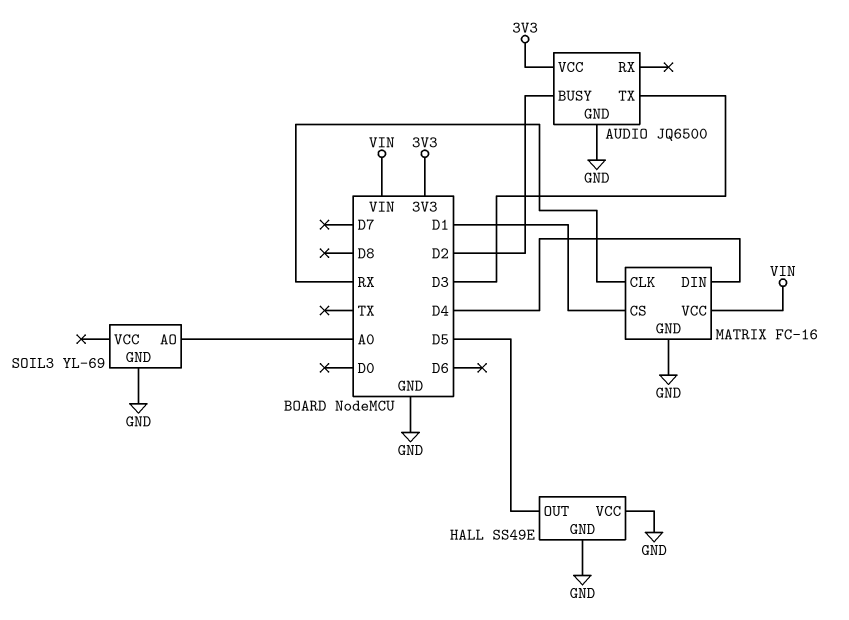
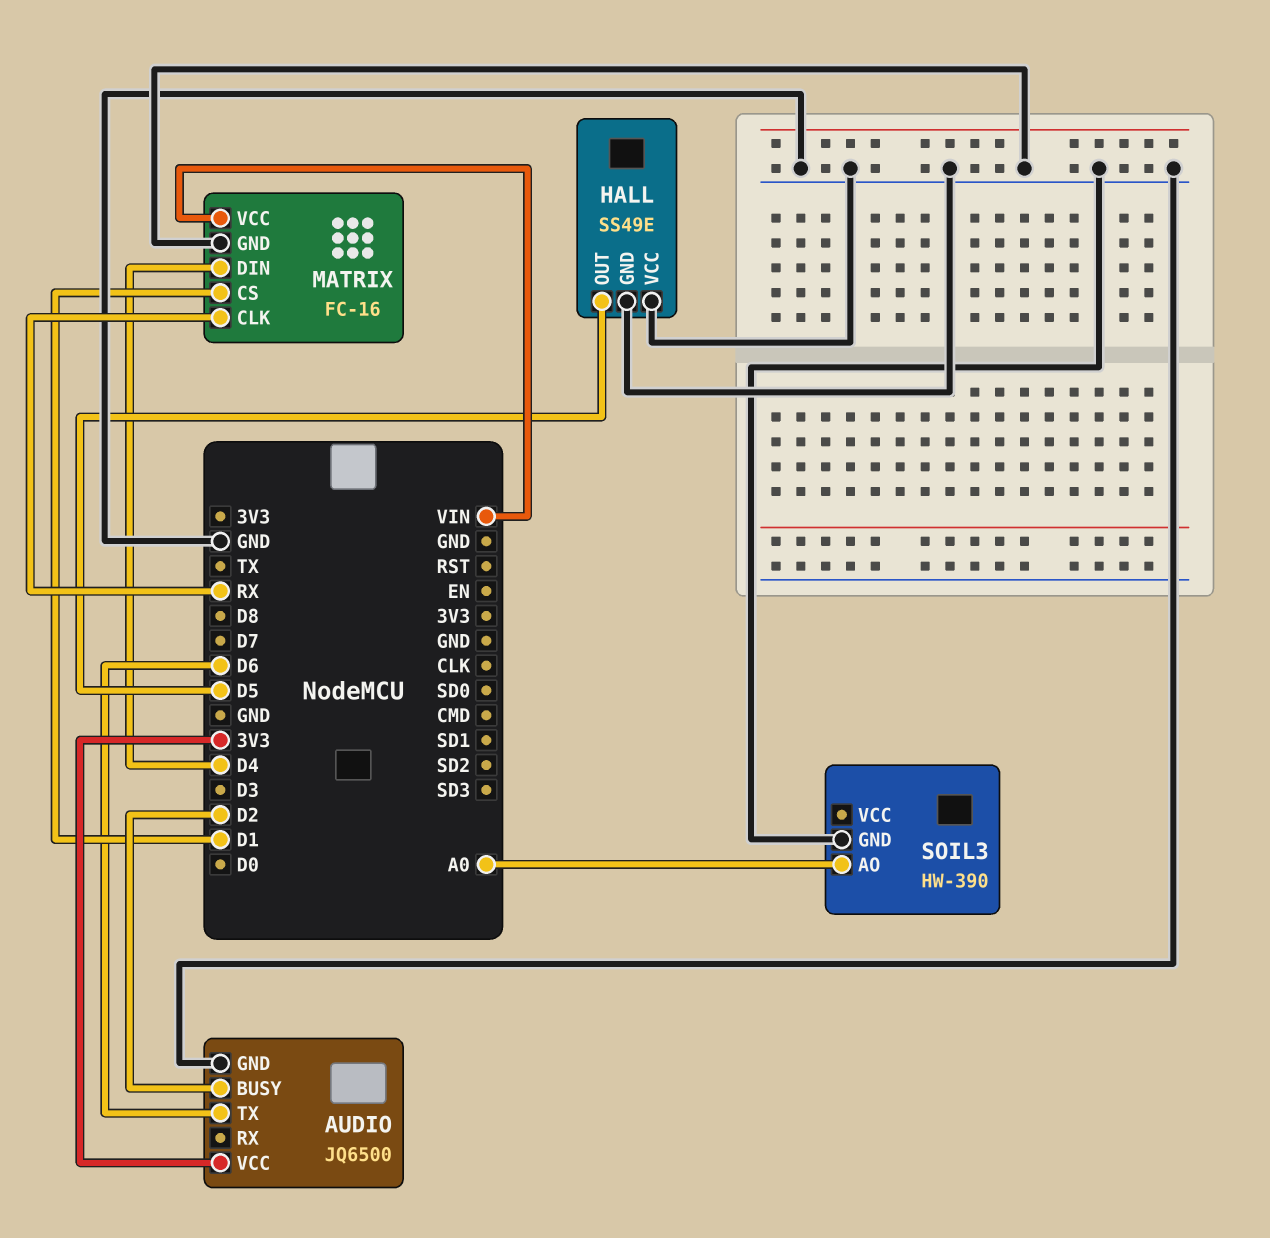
AUDIO pin TX: D3 -> D6
SOIL3: YL-69 -> HW-390

